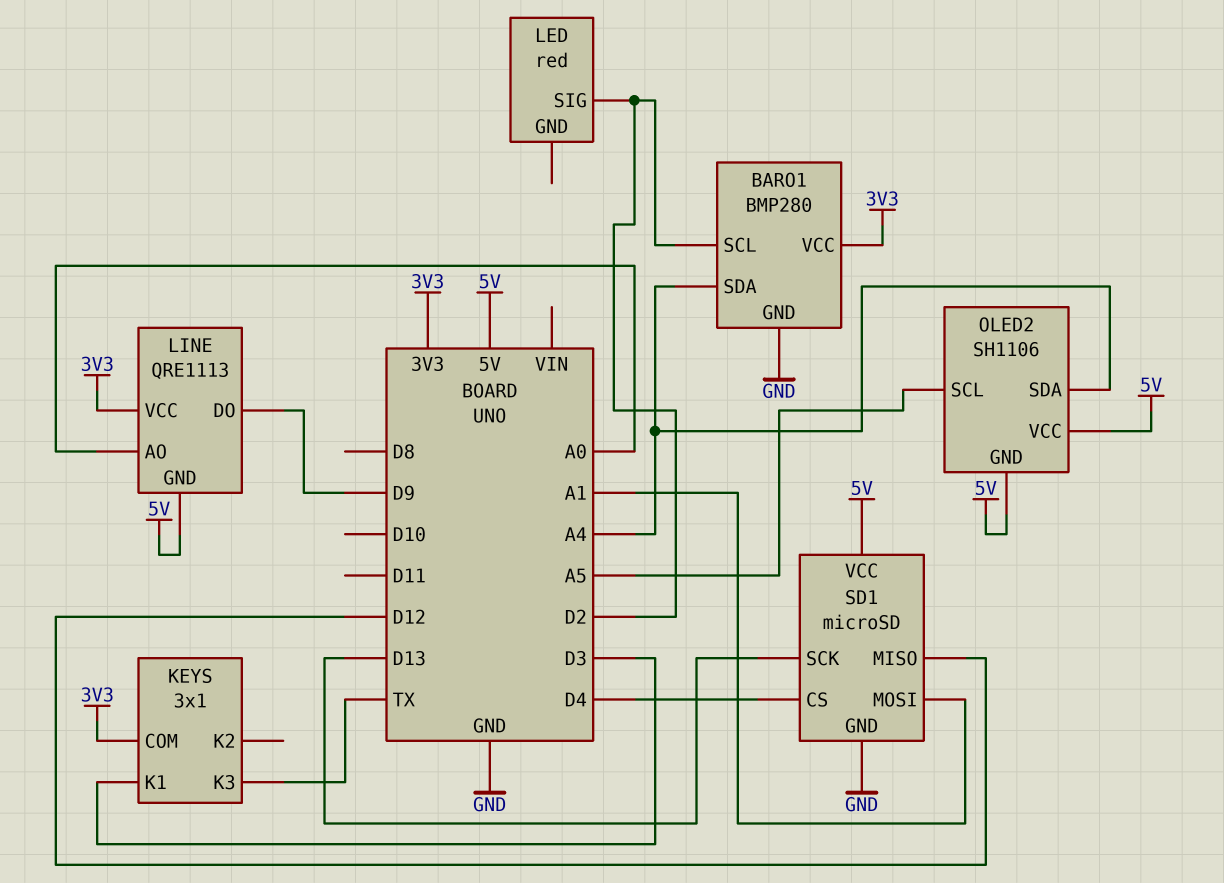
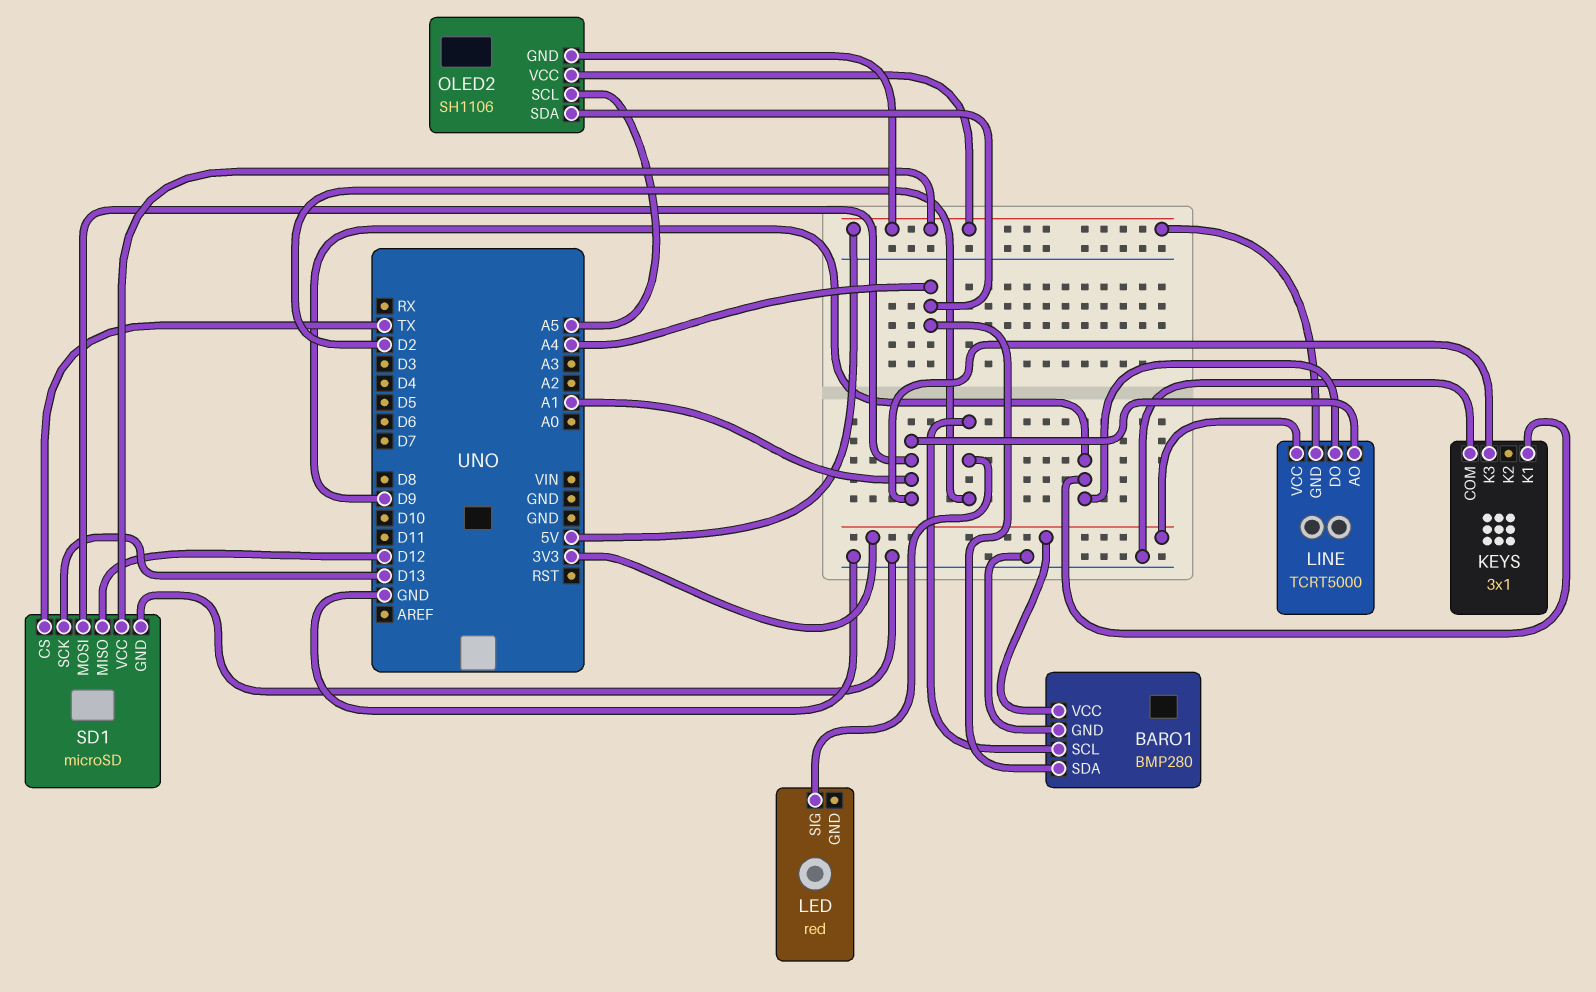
KEYS pin COM: 3V3 -> GND
KEYS pin K1: D3 -> D9
KEYS pin K3: TX -> A1
LINE: QRE1113 -> TCRT5000
LINE pin AO: A0 -> A1
SD1 pin CS: D4 -> TX

